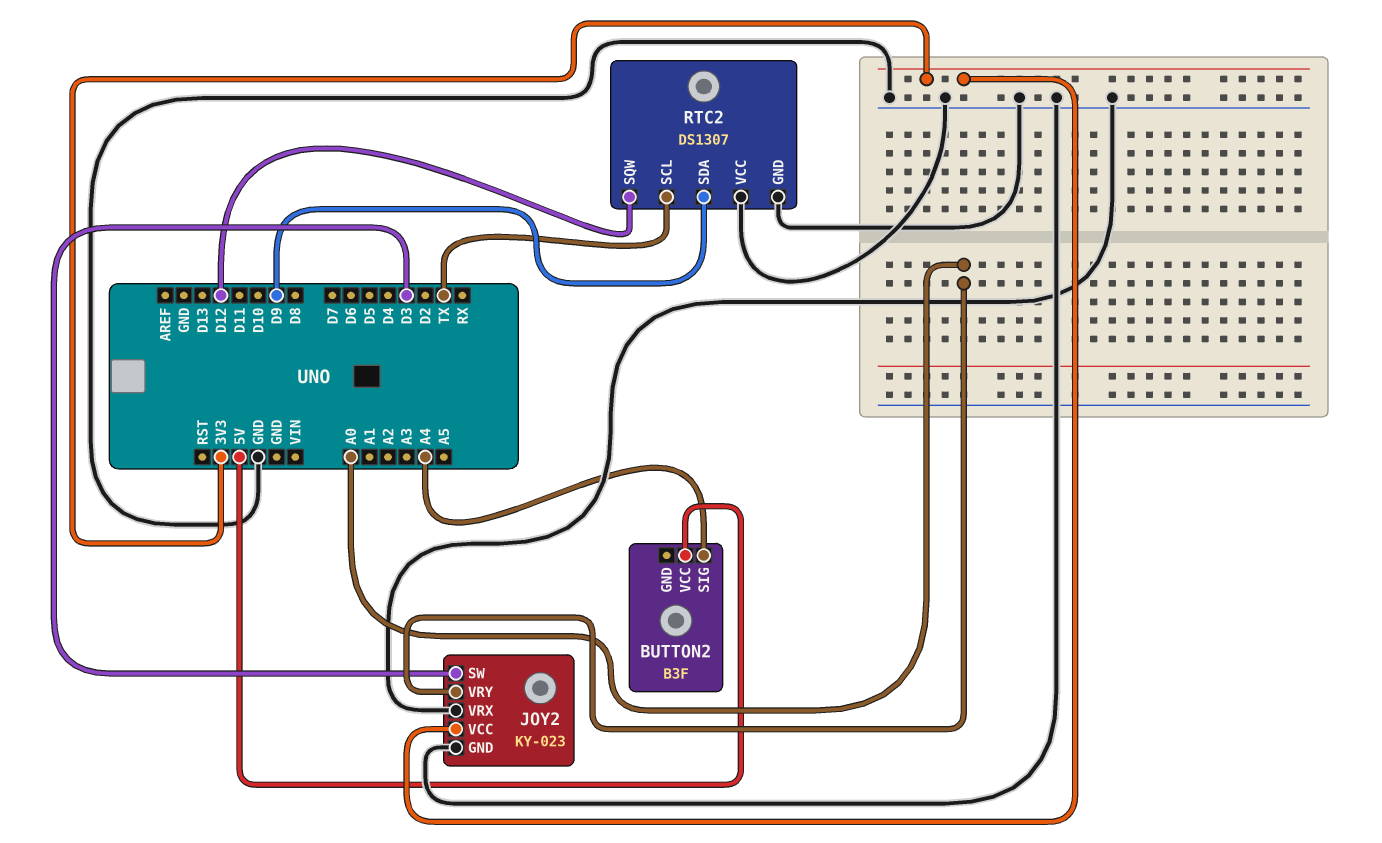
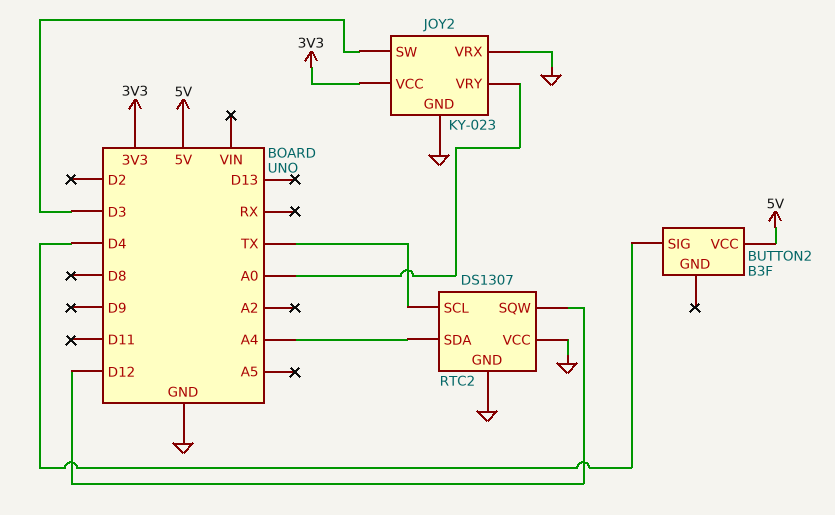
BUTTON2 pin SIG: A4 -> D4
RTC2 pin SDA: D9 -> A4

